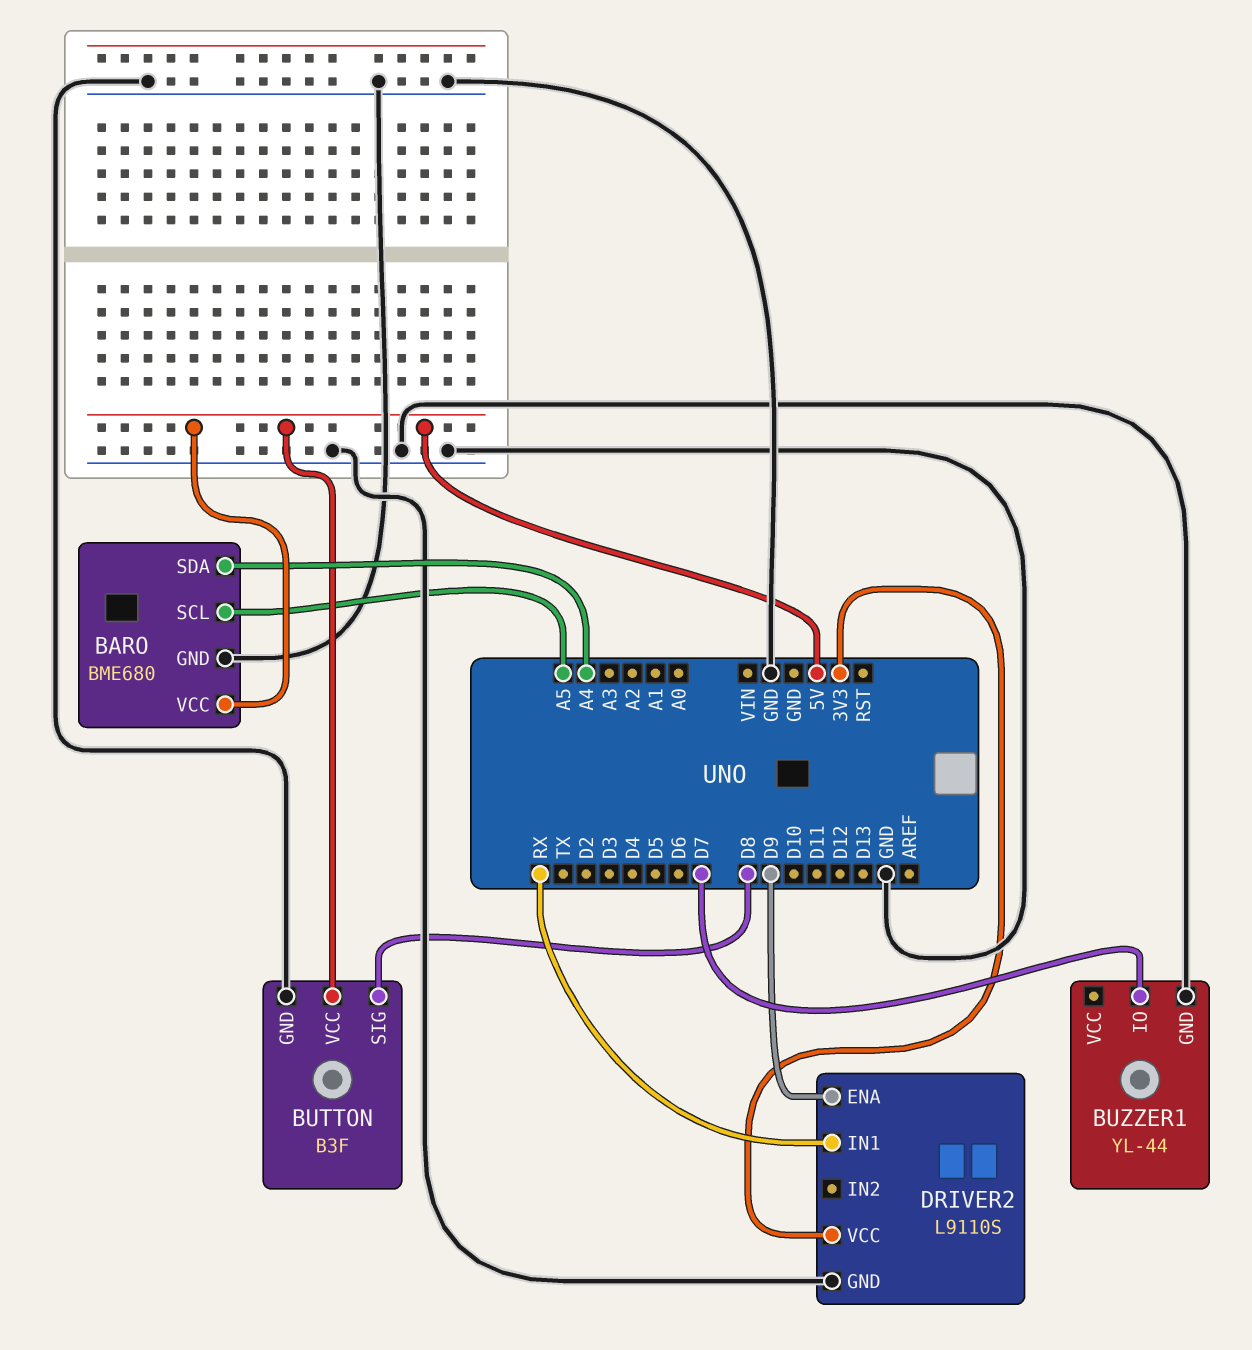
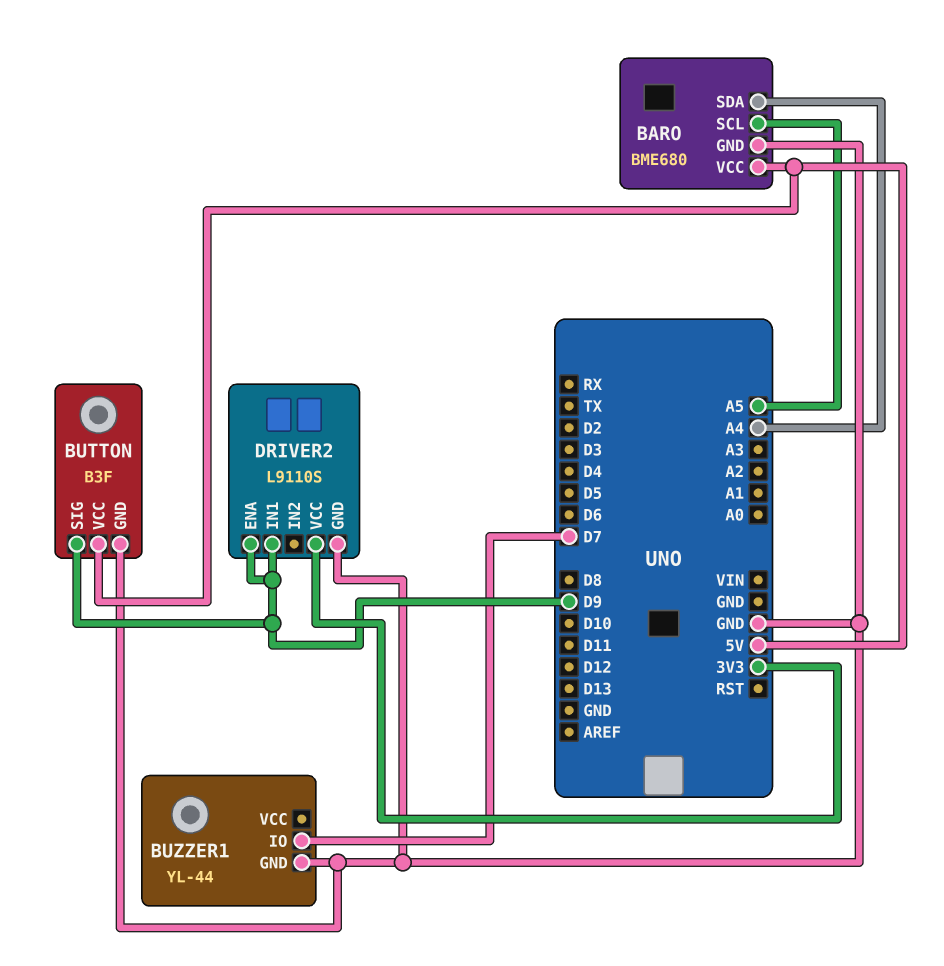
BUTTON pin SIG: D8 -> D9
DRIVER2 pin IN1: RX -> D9

